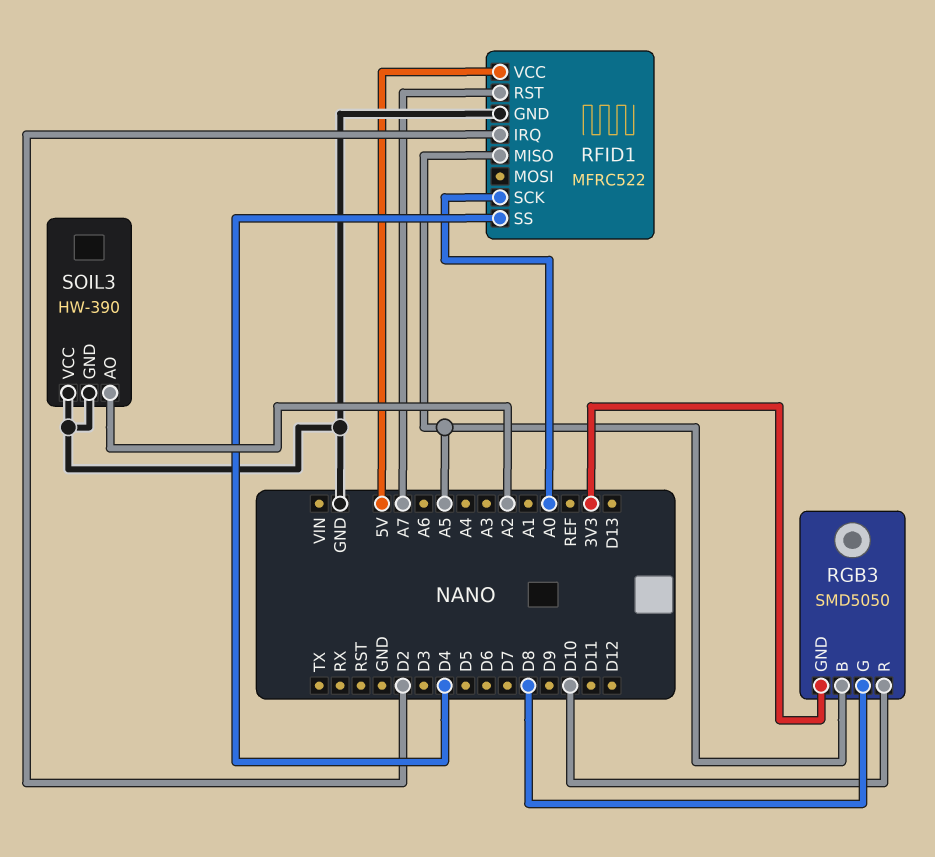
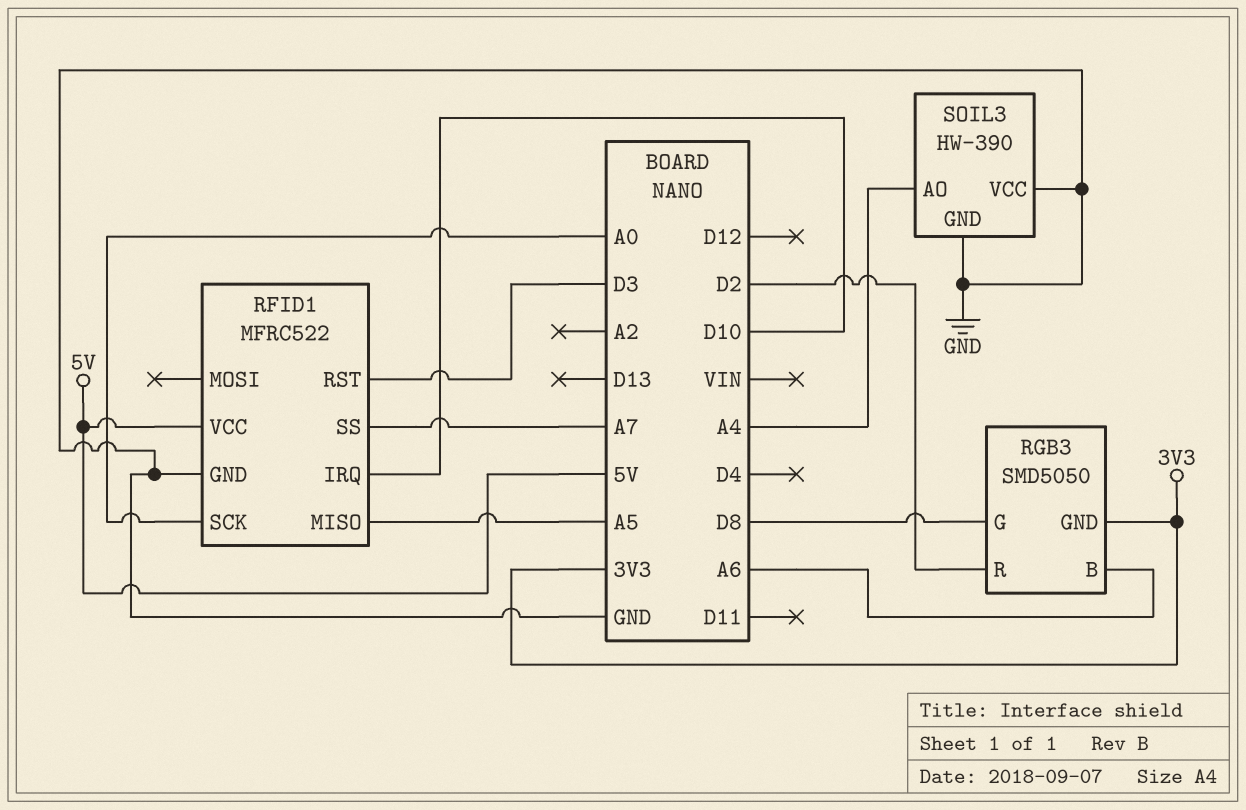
RFID1 pin IRQ: D2 -> D10
RFID1 pin RST: A7 -> D3
RFID1 pin SS: D4 -> A7
RGB3 pin B: A5 -> A6
RGB3 pin R: D10 -> D2
SOIL3 pin AO: A2 -> A4

